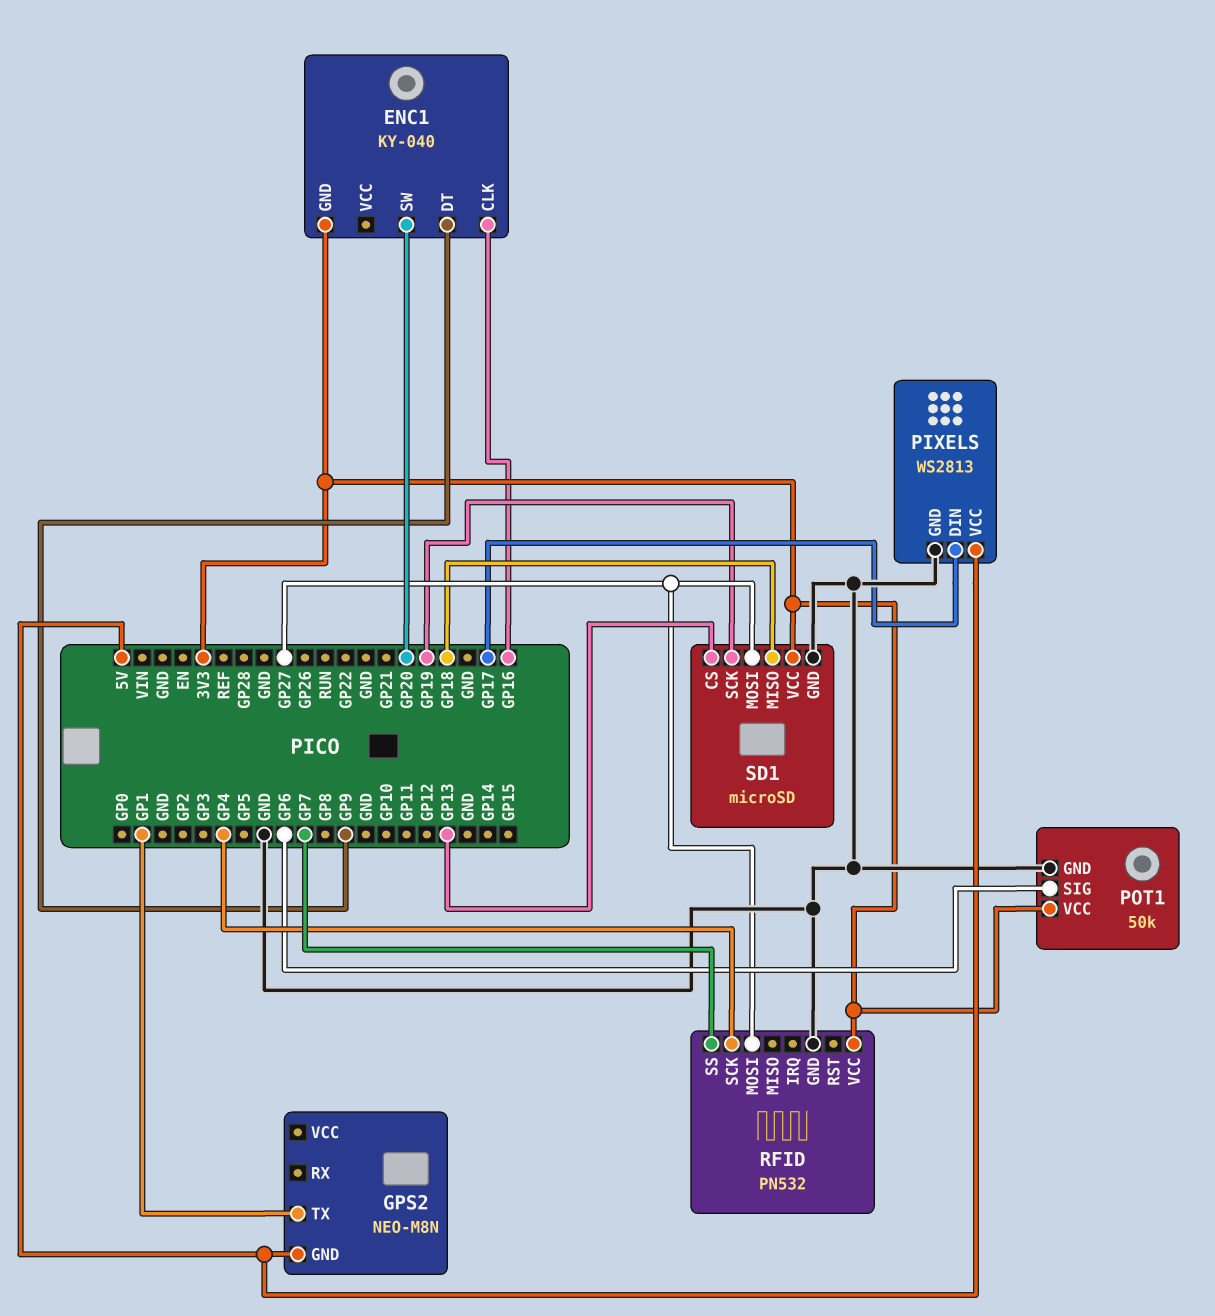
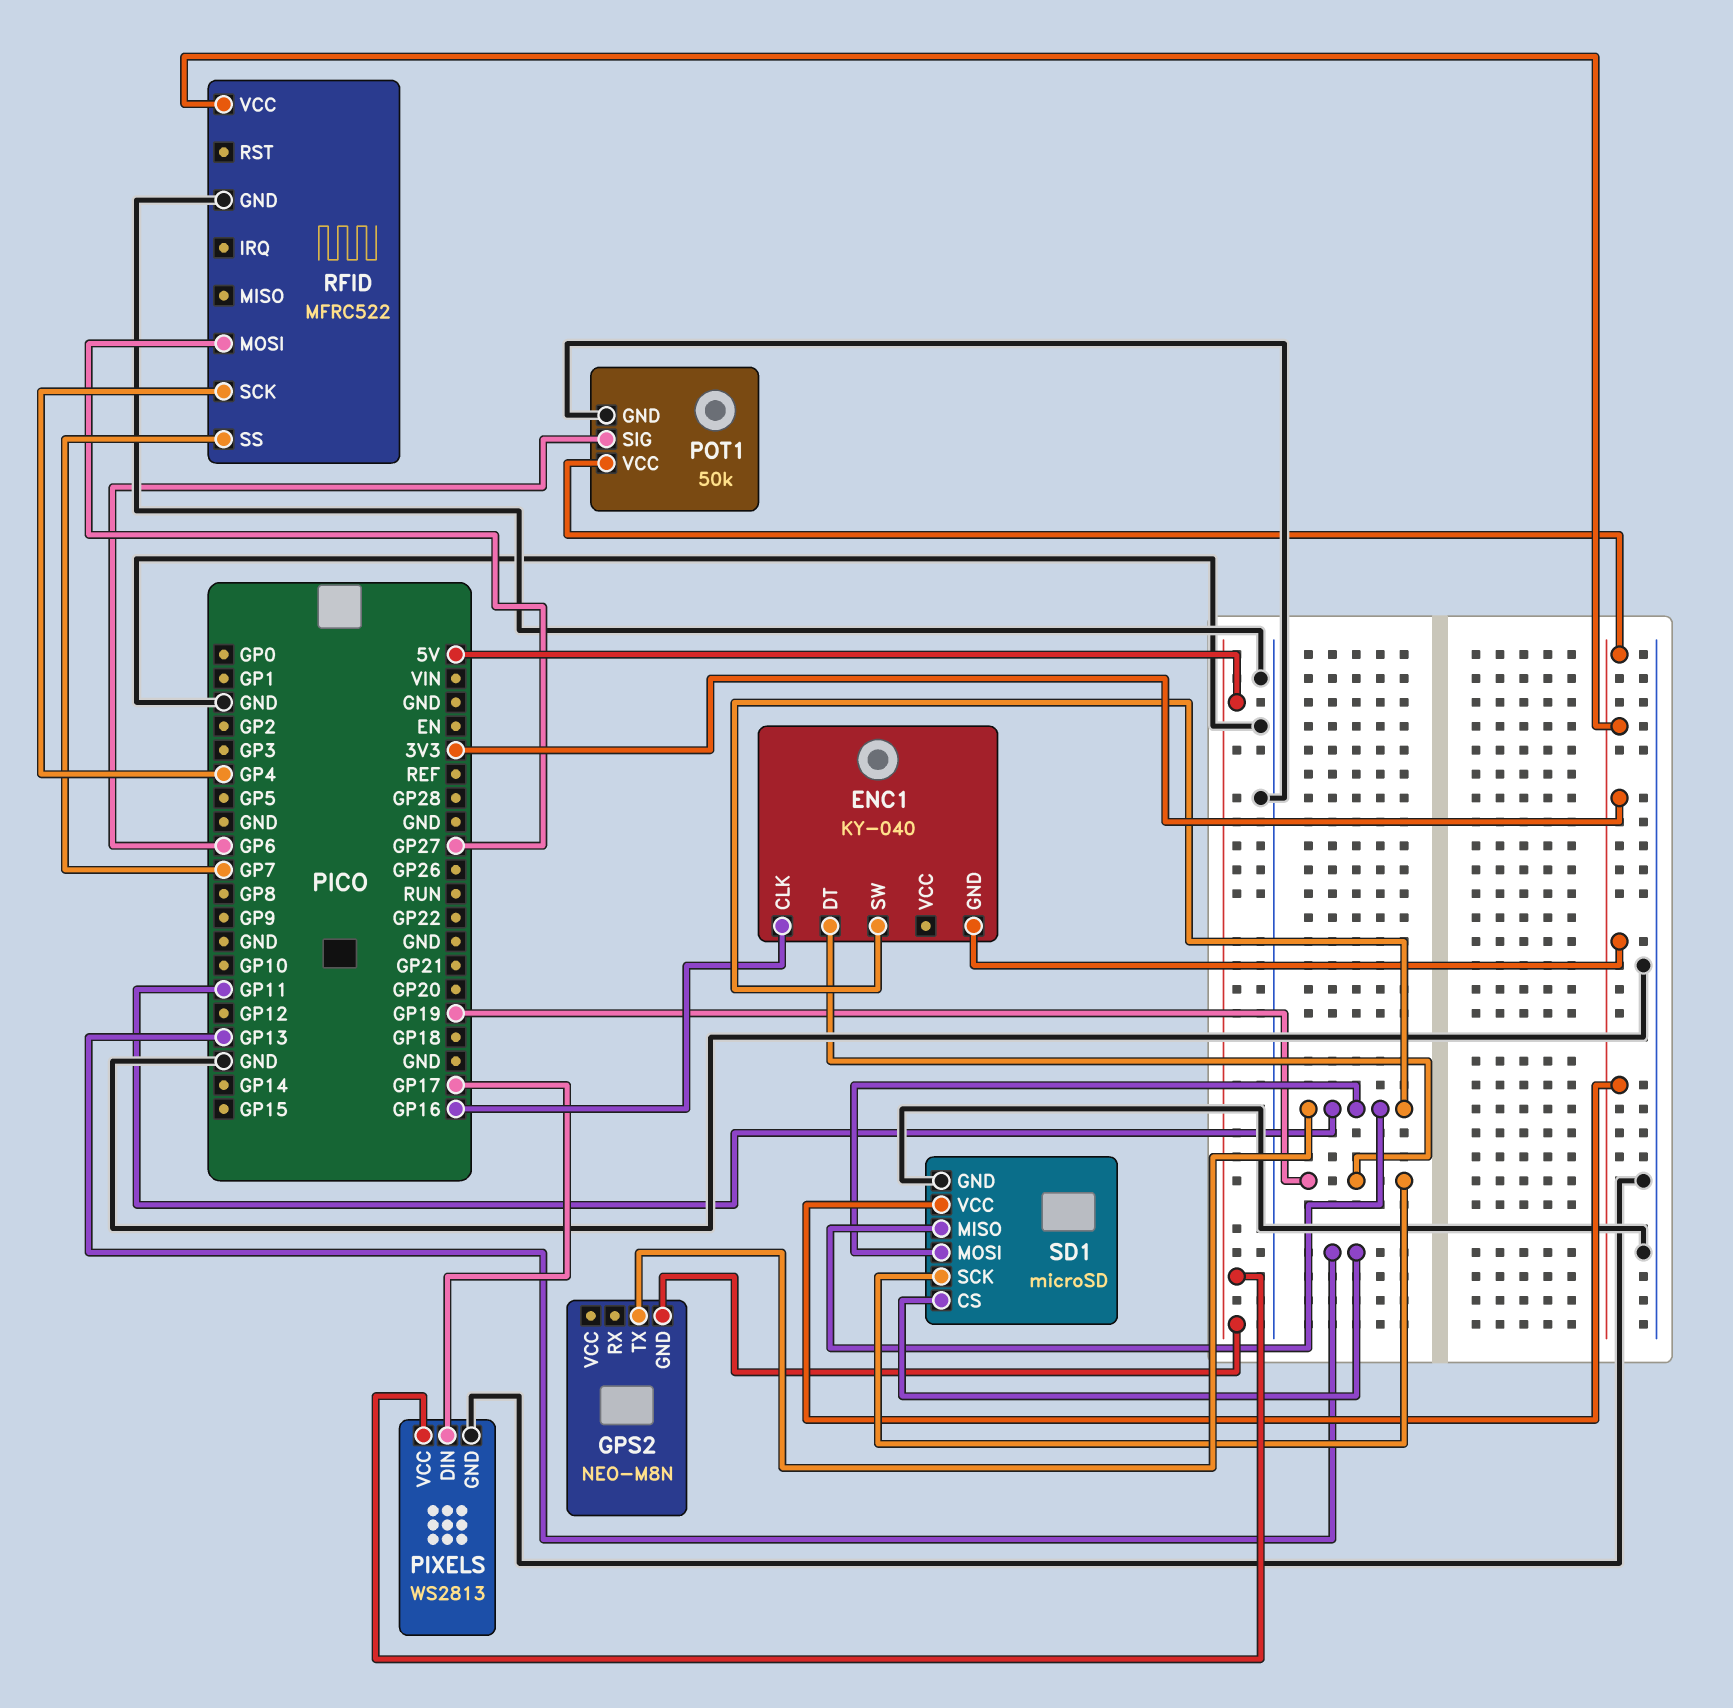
ENC1 pin DT: GP9 -> GP19
ENC1 pin SW: GP20 -> GP11
GPS2 pin TX: GP1 -> GP11
RFID: PN532 -> MFRC522
SD1 pin MISO: GP18 -> GP11
SD1 pin MOSI: GP27 -> GP11

